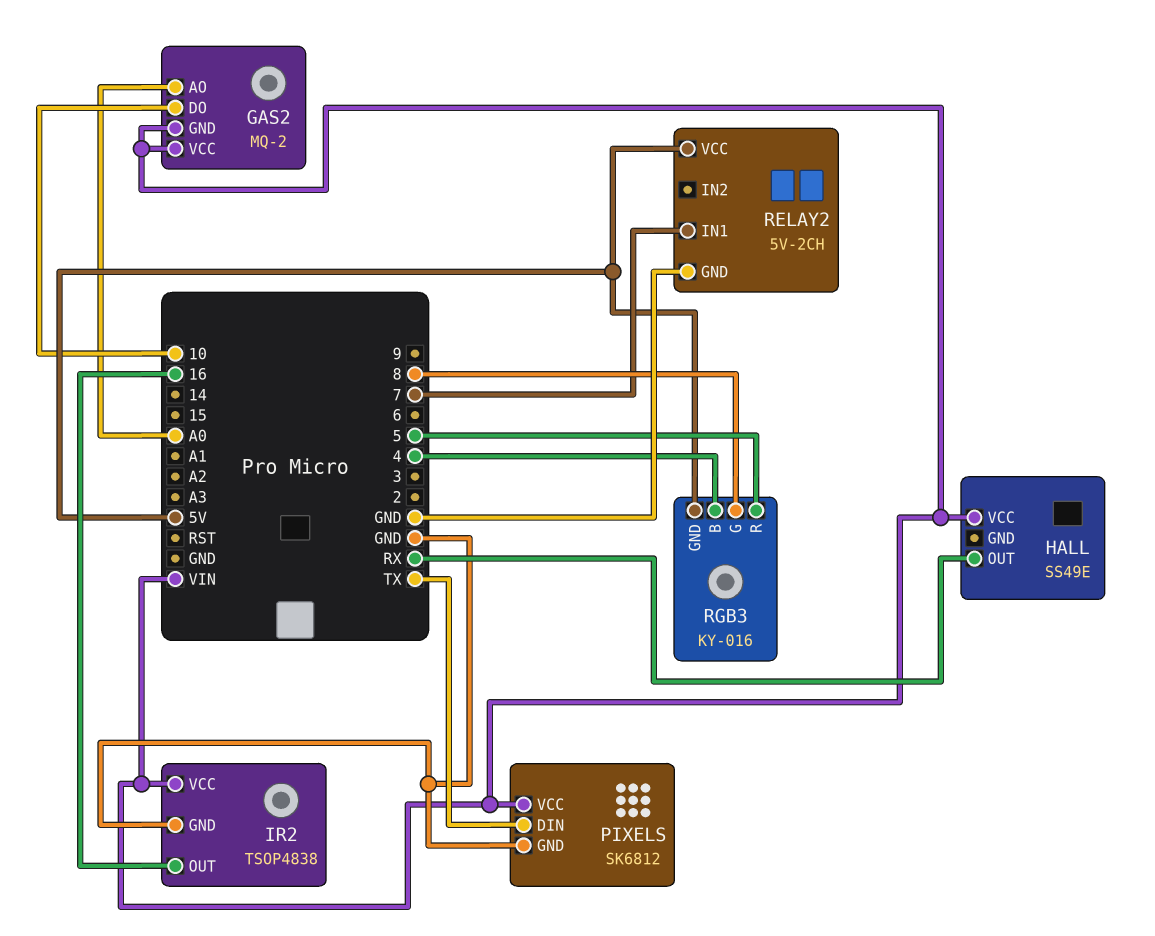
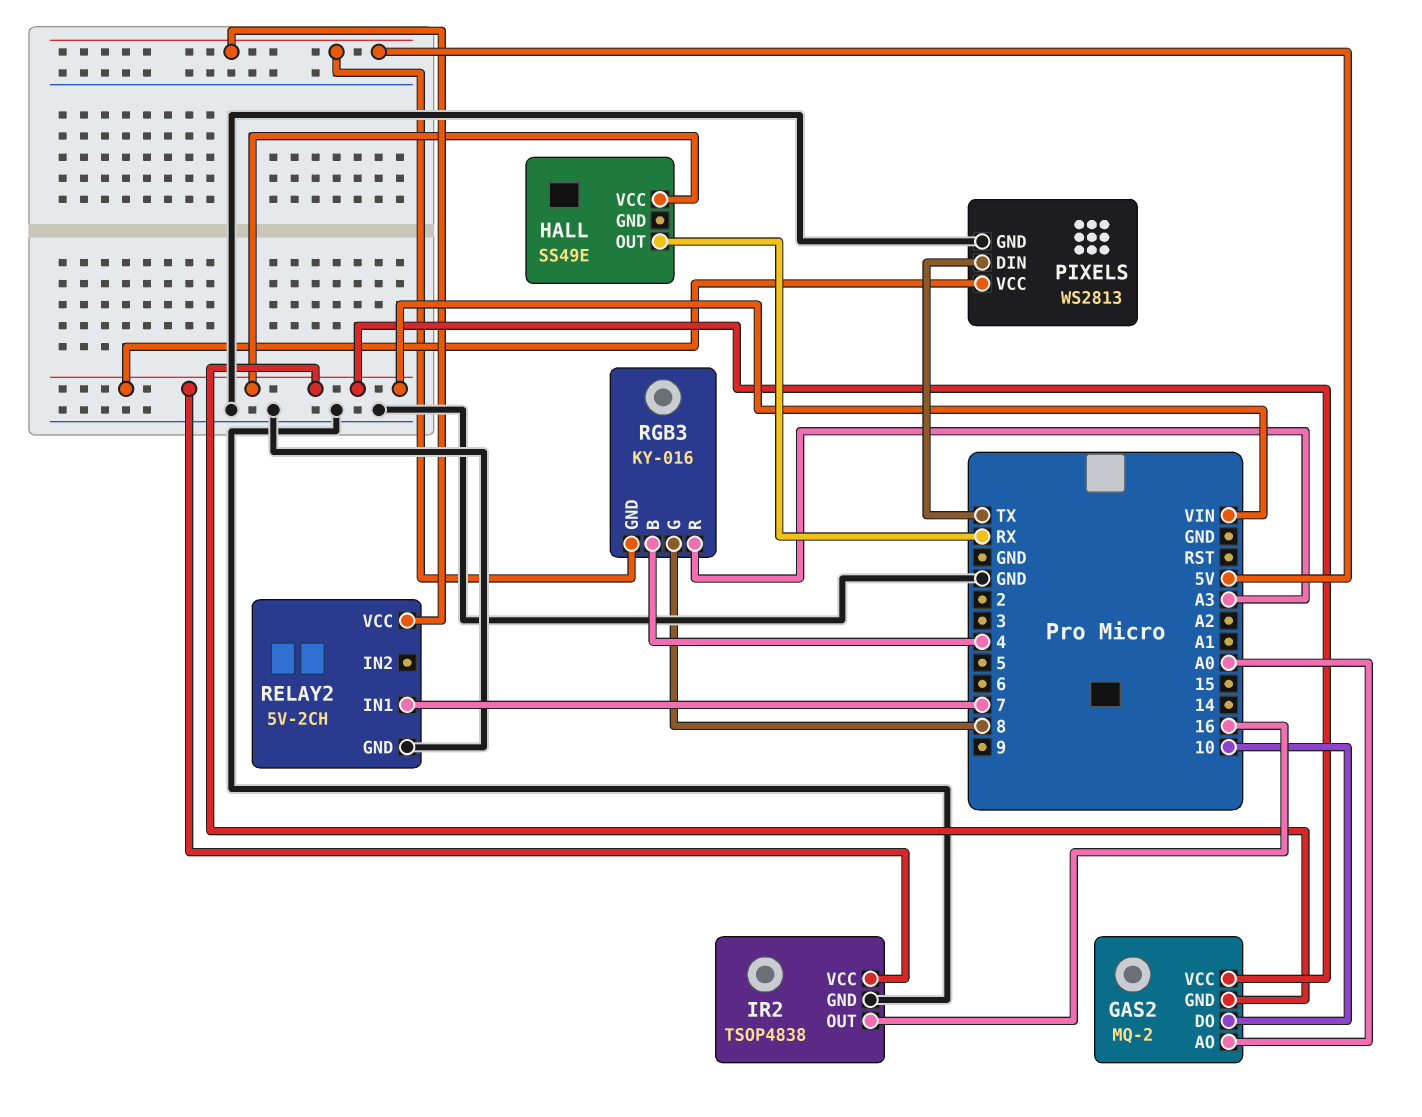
PIXELS: SK6812 -> WS2813
RGB3 pin R: 5 -> A3

